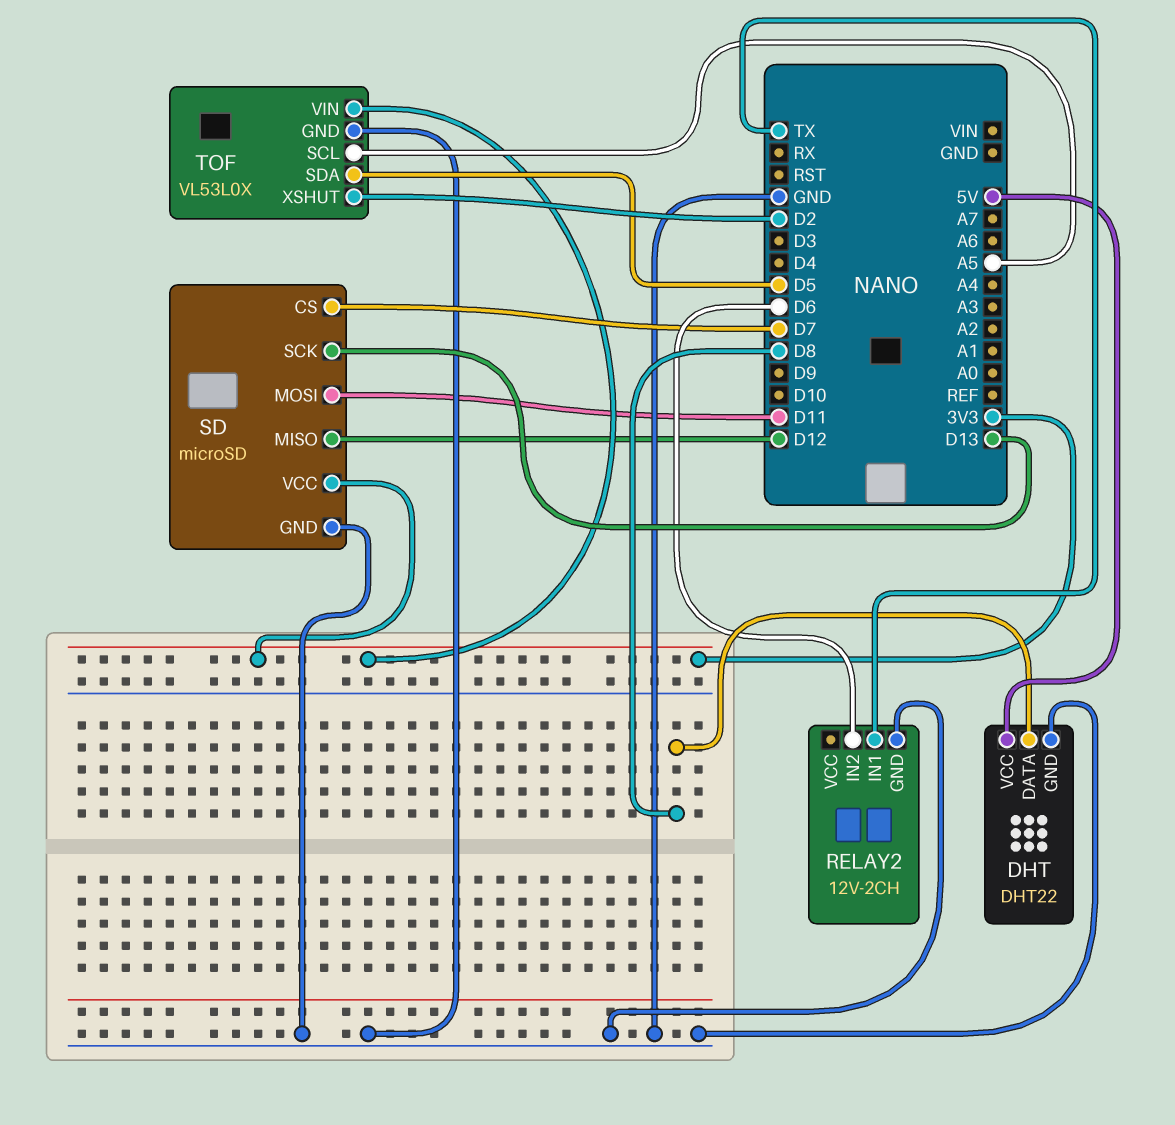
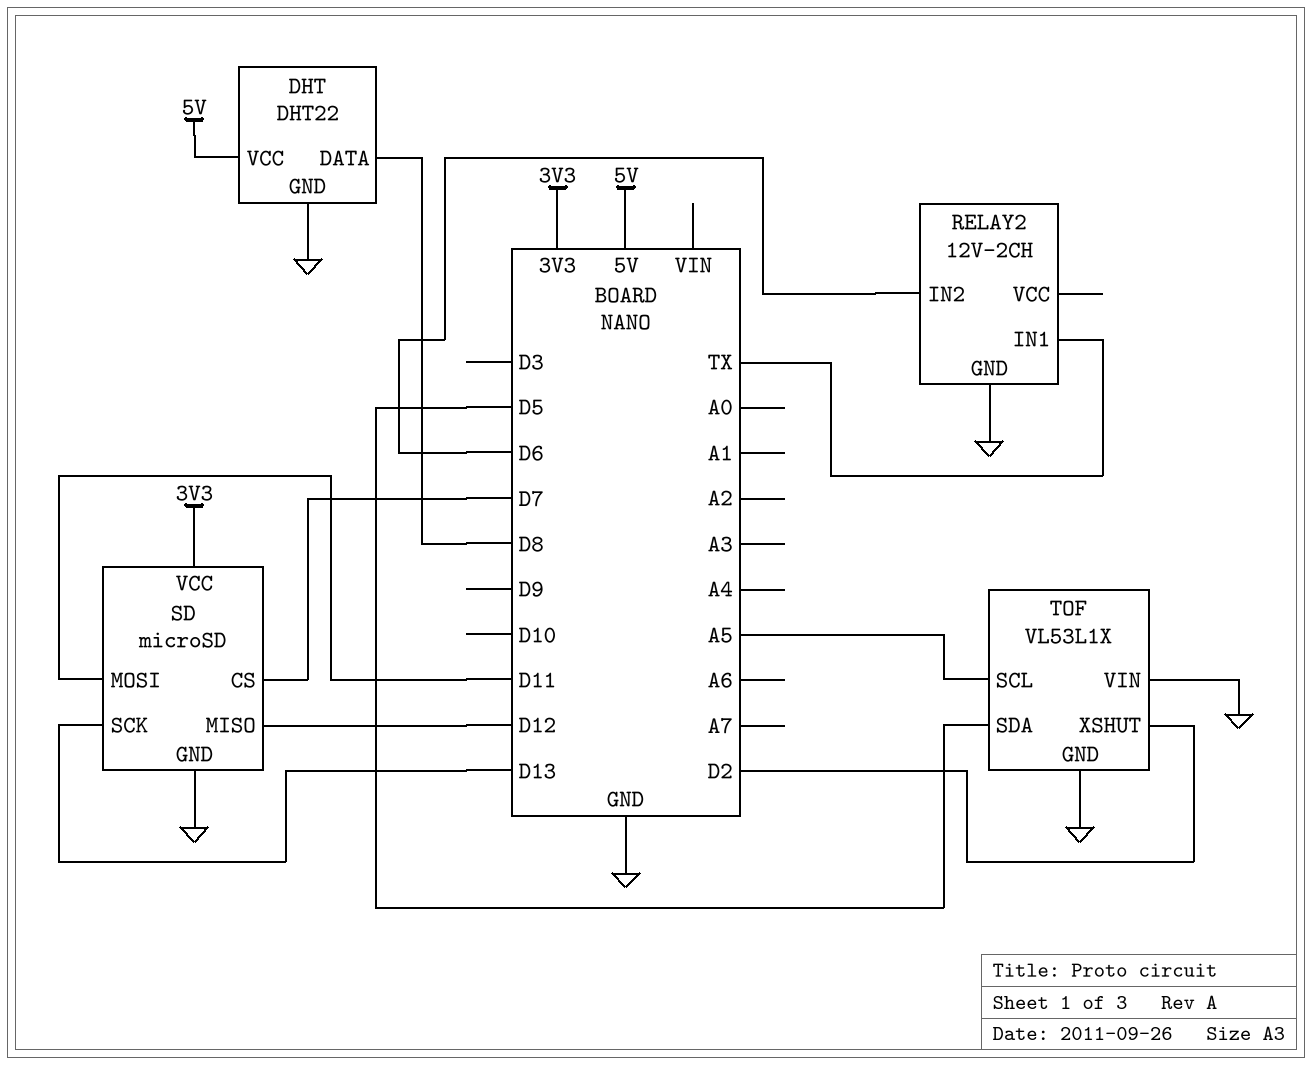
TOF: VL53L0X -> VL53L1X
TOF pin VIN: 3V3 -> GND

